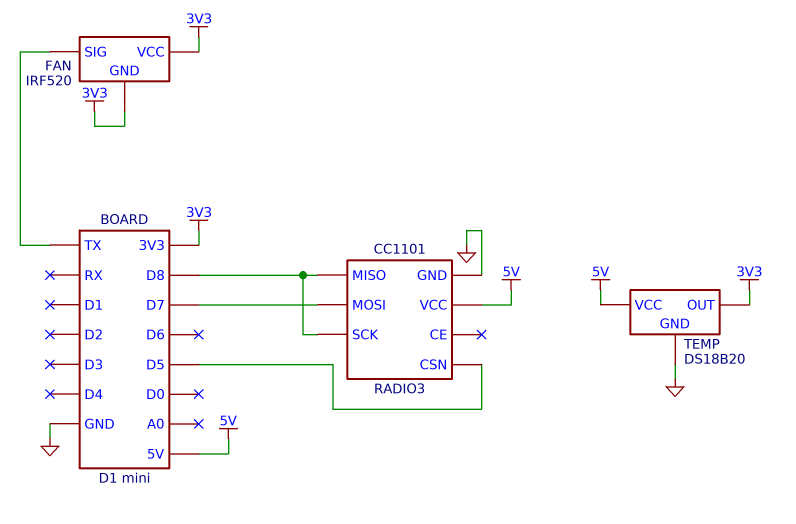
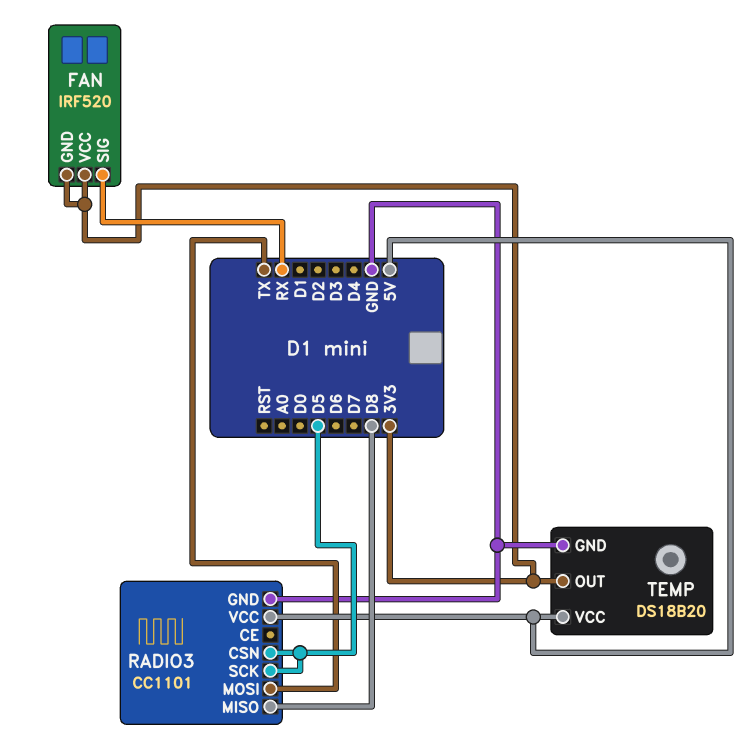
FAN pin SIG: TX -> RX
RADIO3 pin MOSI: D7 -> TX
RADIO3 pin SCK: D8 -> D5

